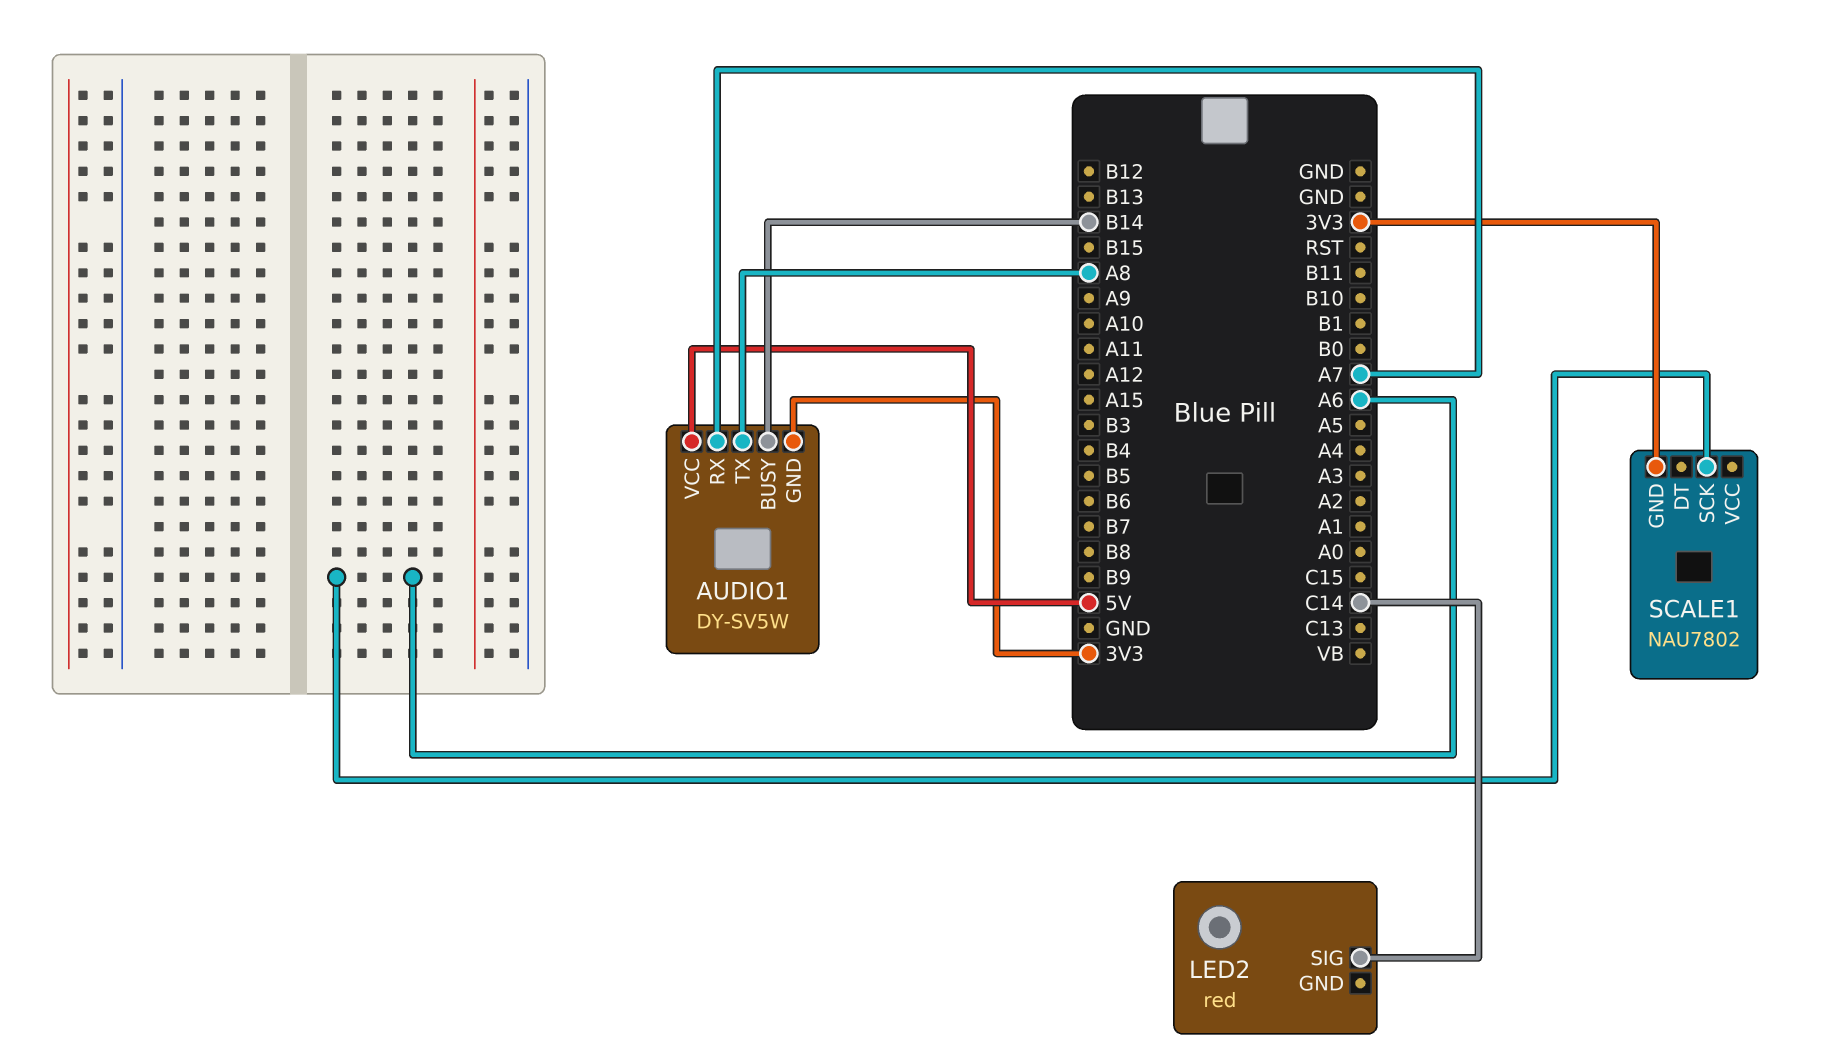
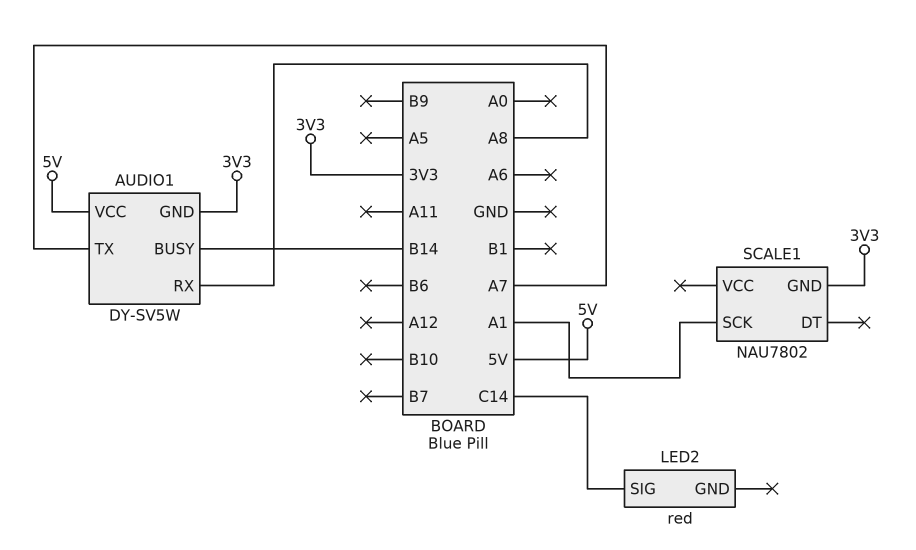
AUDIO1 pin RX: A7 -> A8
AUDIO1 pin TX: A8 -> A7
SCALE1 pin SCK: A6 -> A1

